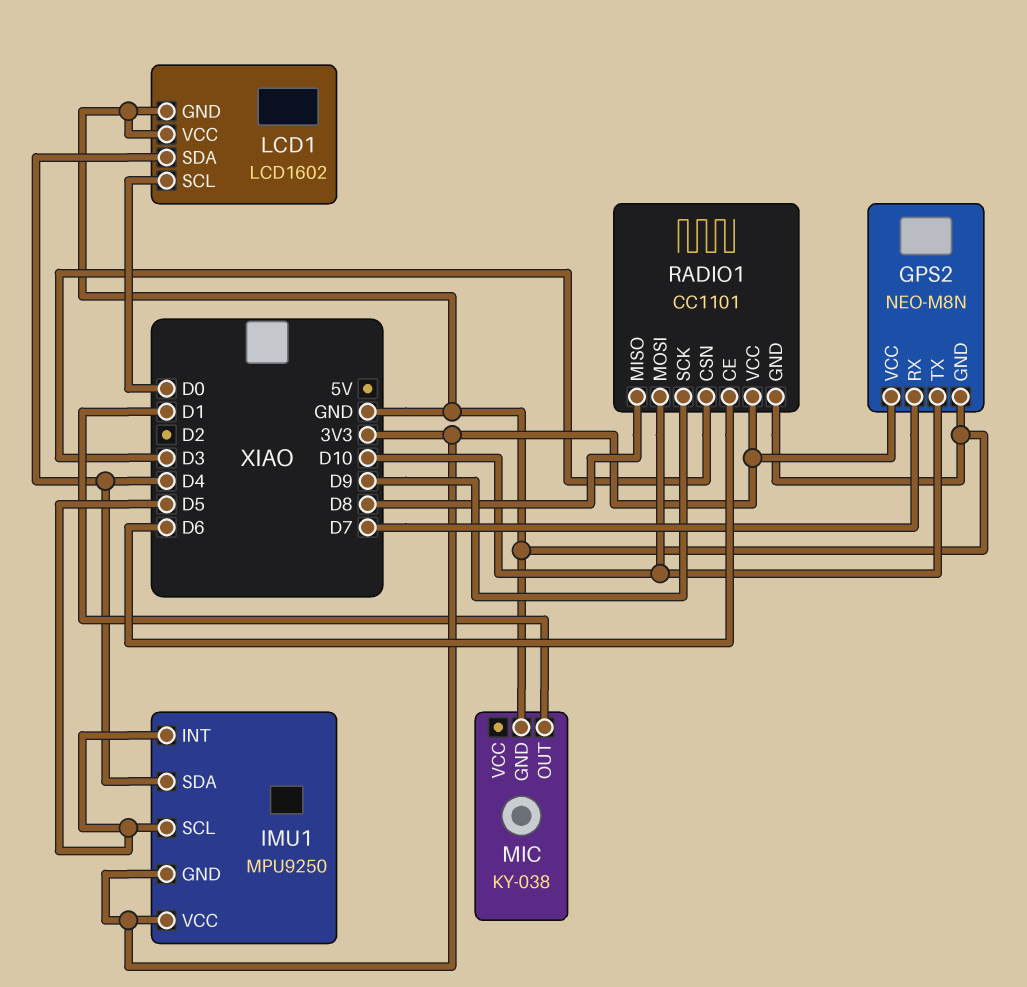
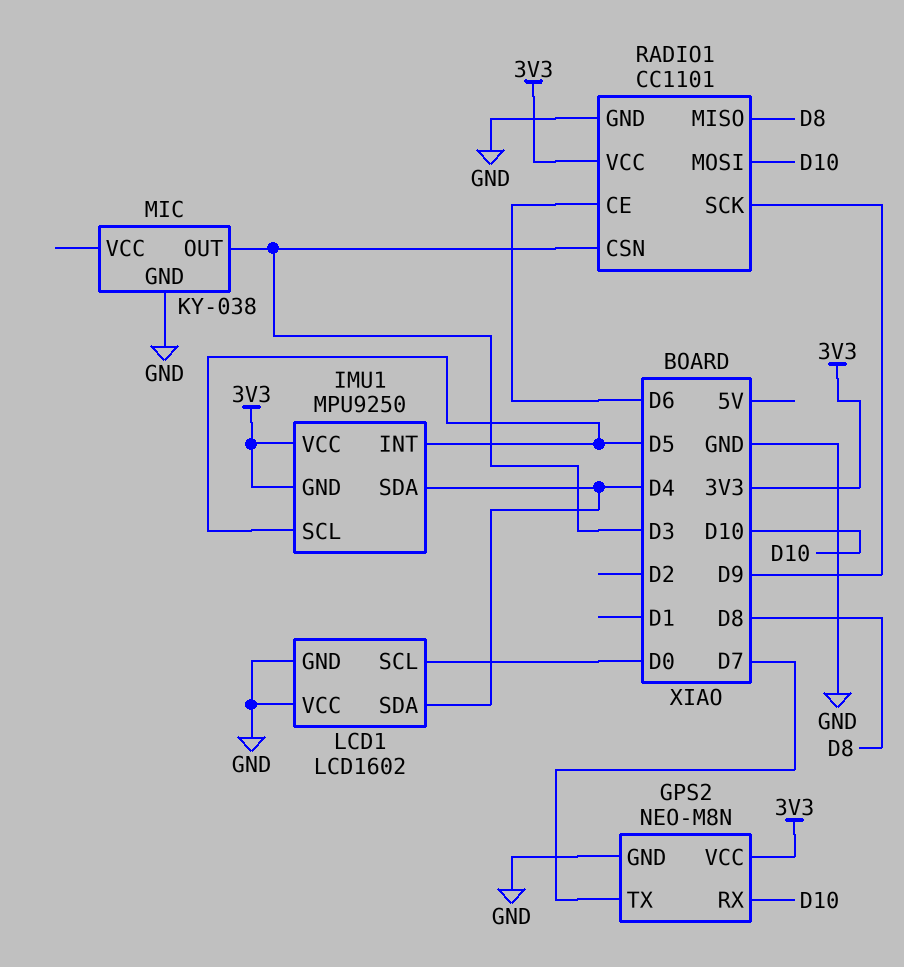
GPS2 pin RX: D7 -> D10
GPS2 pin TX: D10 -> D7
MIC pin OUT: D1 -> D3

